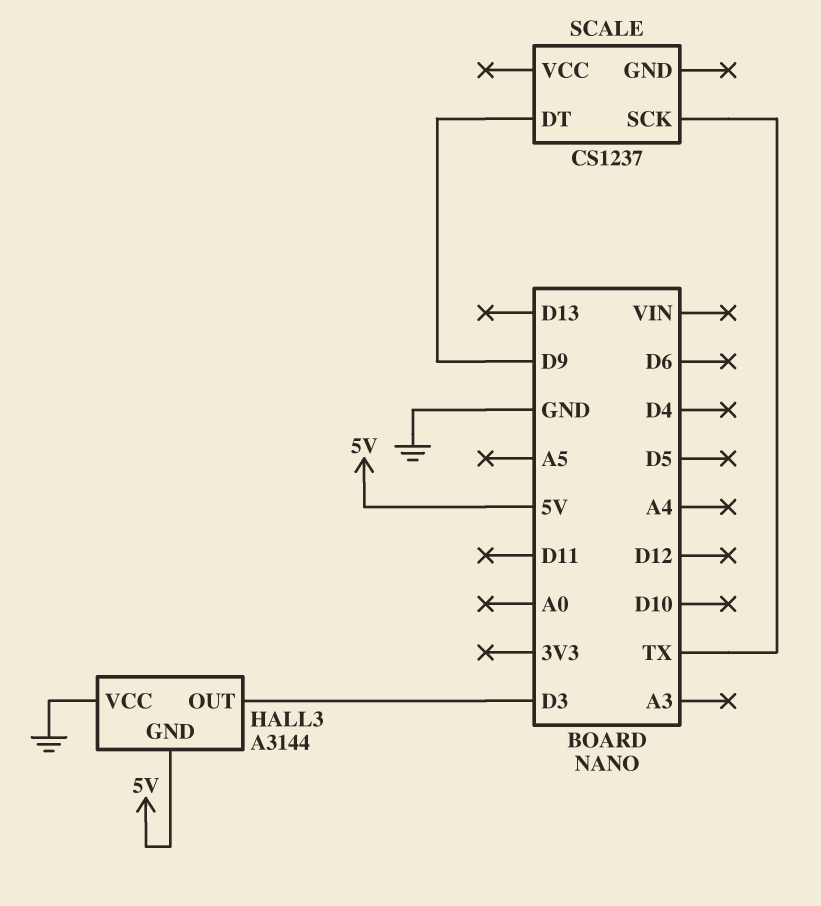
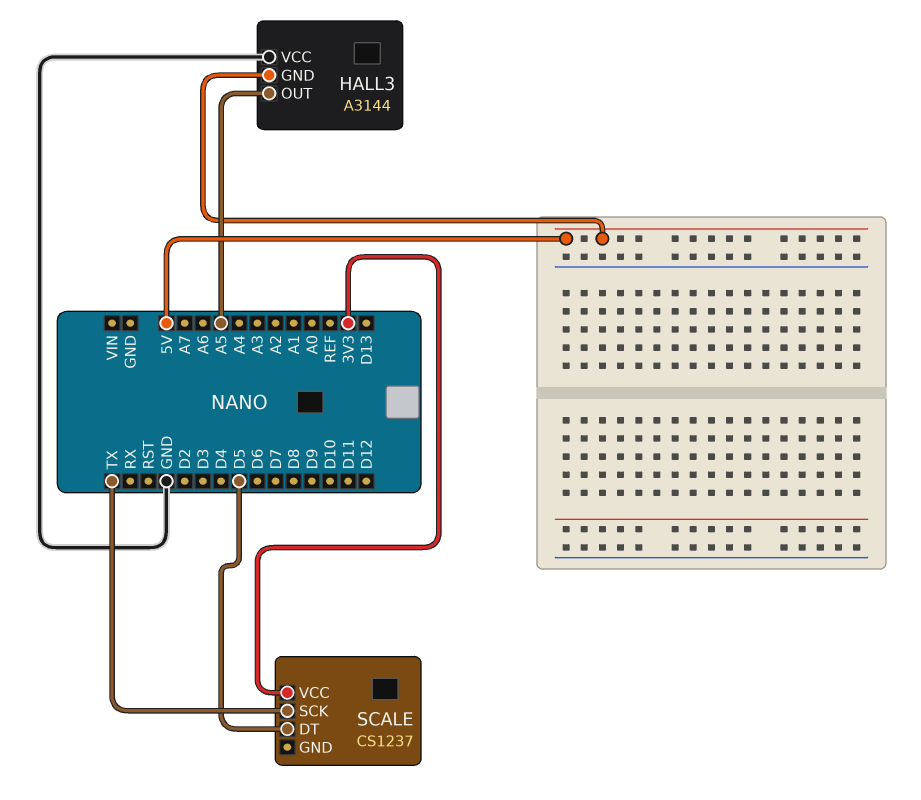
HALL3 pin OUT: D3 -> A5
SCALE pin DT: D9 -> D5
SCALE pin VCC: none -> 3V3

